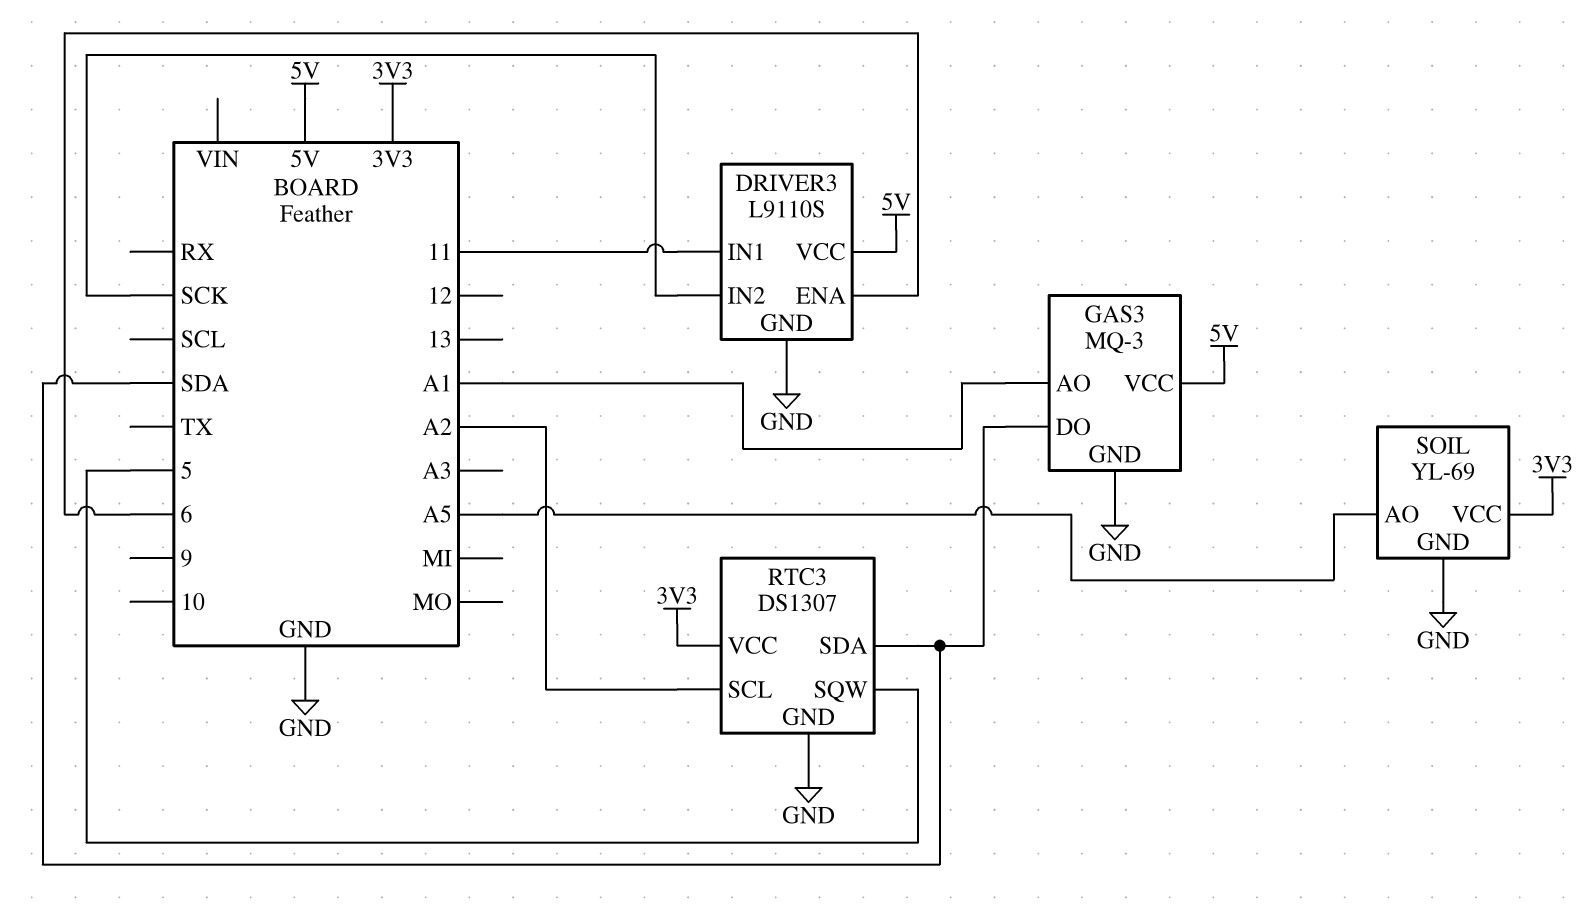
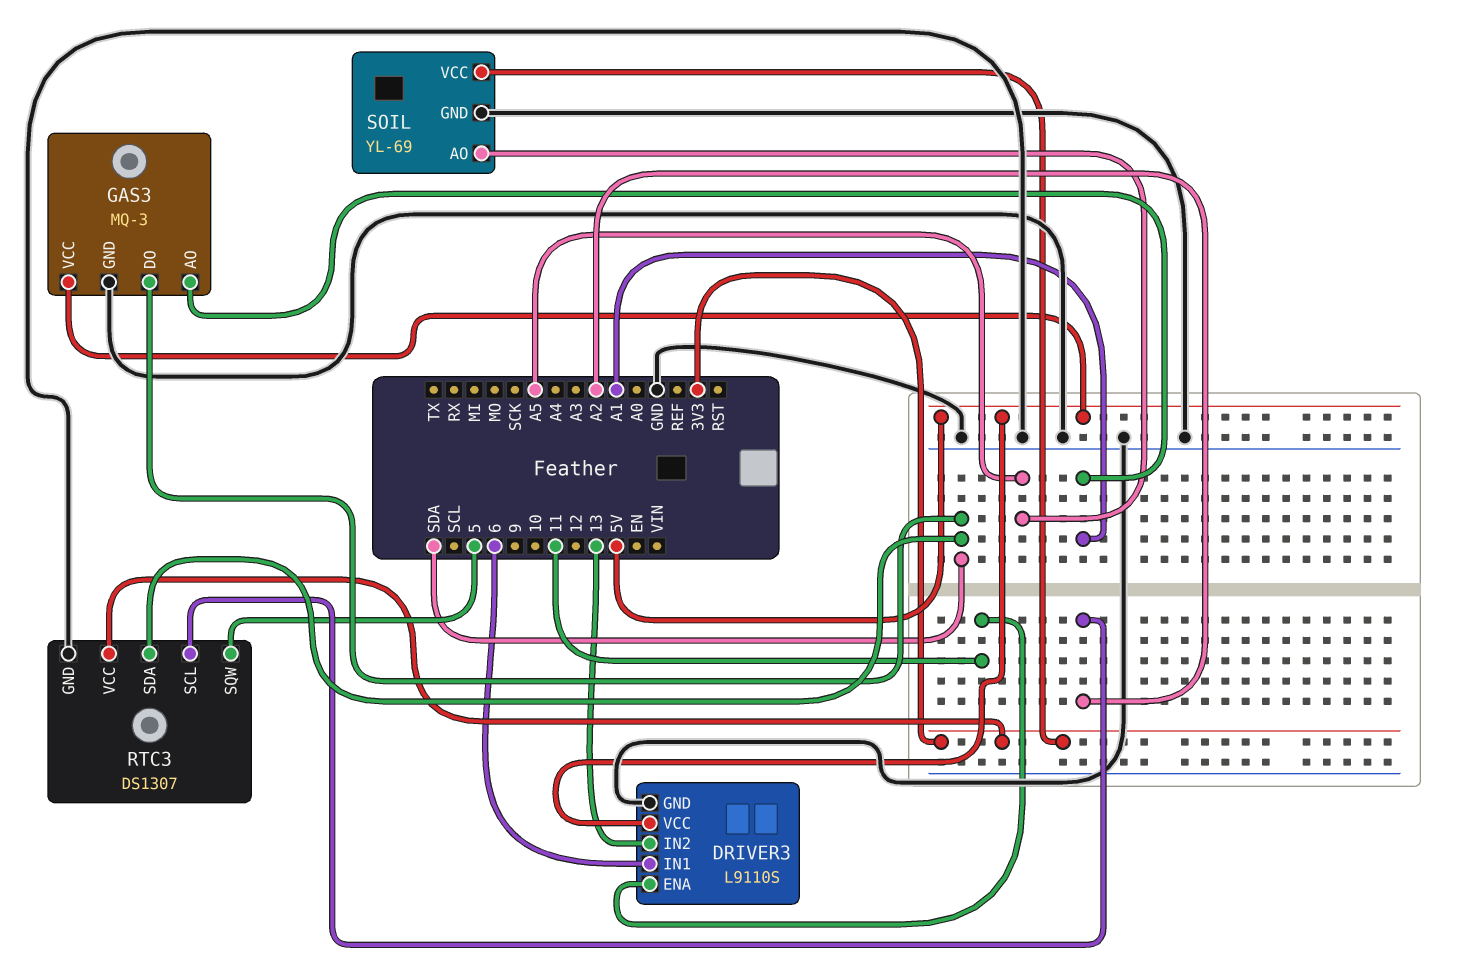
DRIVER3 pin ENA: 6 -> 11
DRIVER3 pin IN1: 11 -> 6
DRIVER3 pin IN2: SCK -> 13

